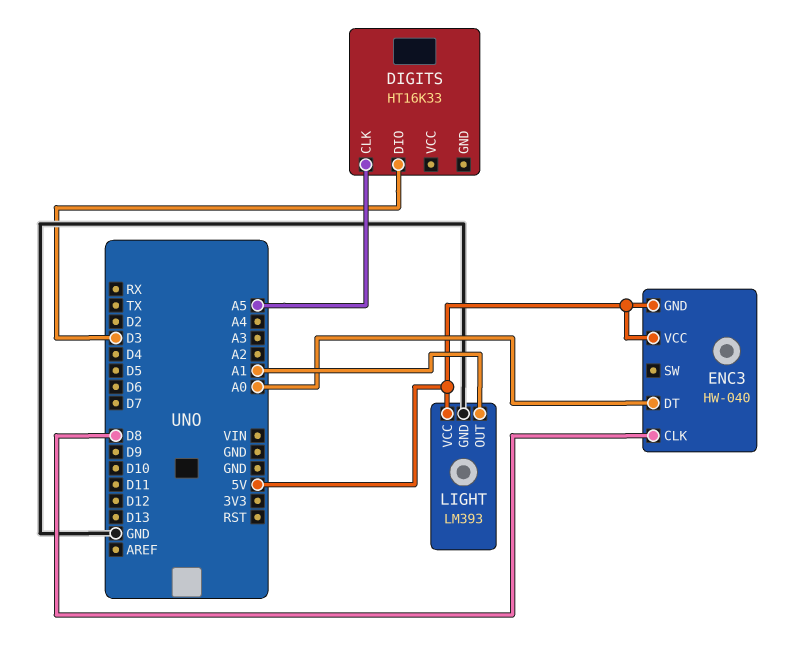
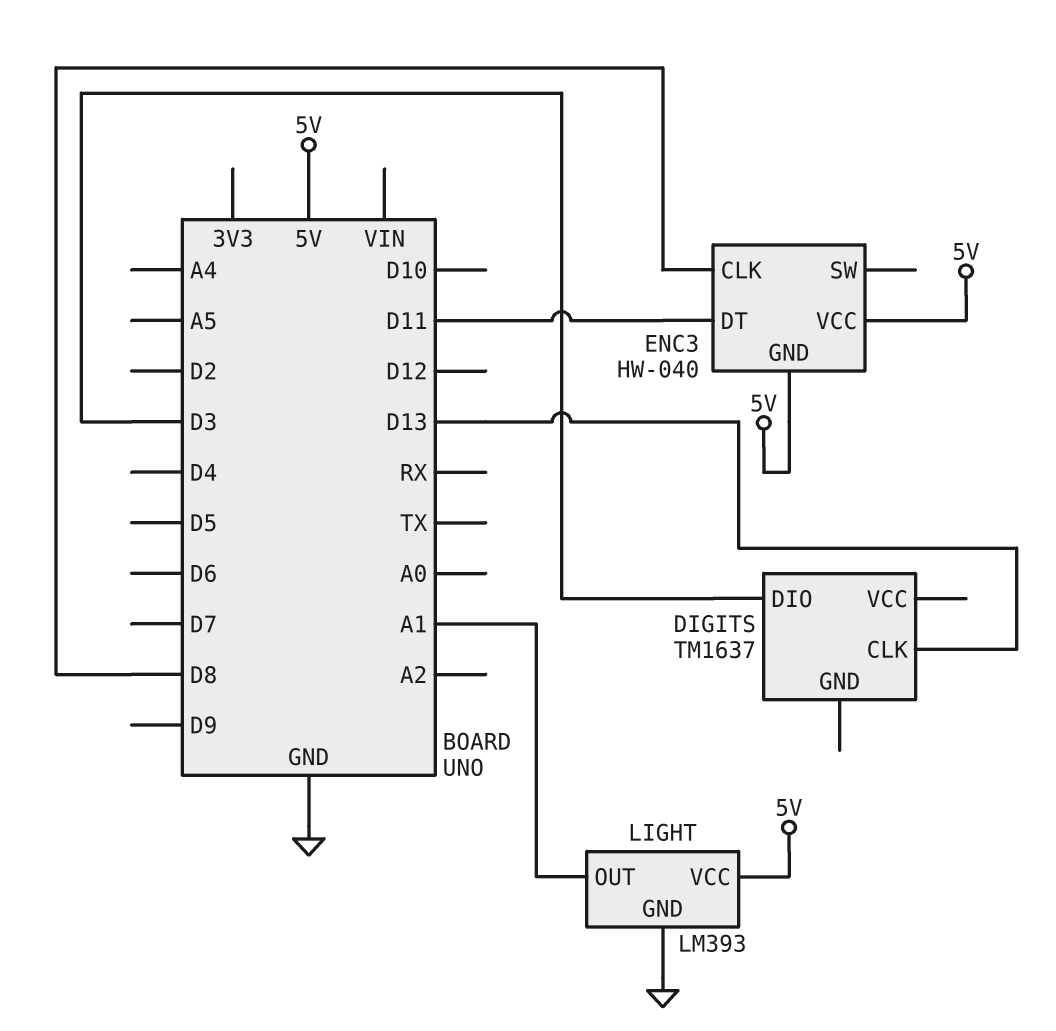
DIGITS: HT16K33 -> TM1637
DIGITS pin CLK: A5 -> D13
ENC3 pin DT: A0 -> D11

